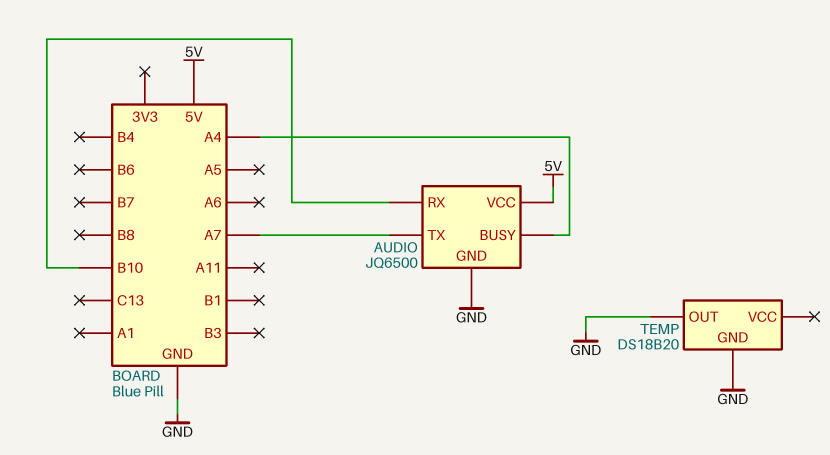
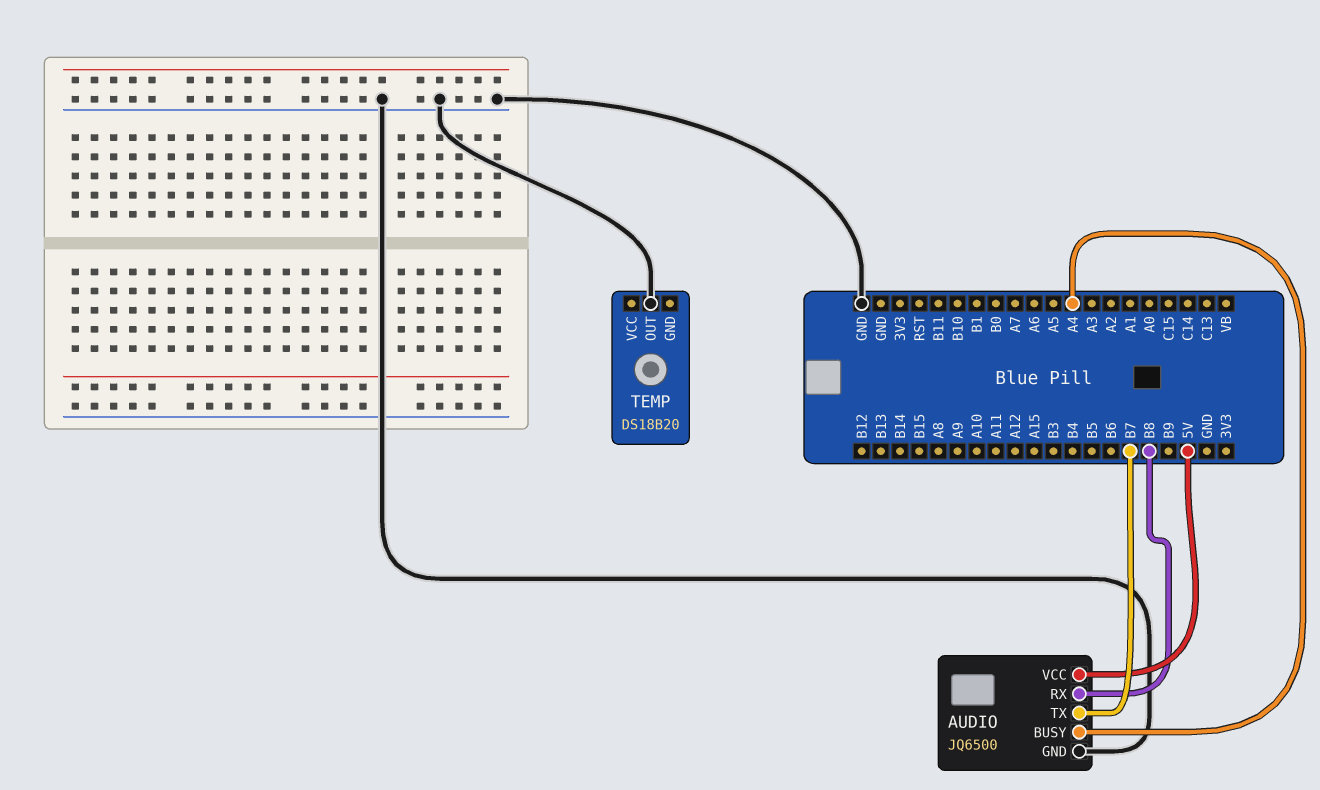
AUDIO pin RX: B10 -> B8
AUDIO pin TX: A7 -> B7
TEMP pin GND: GND -> none

